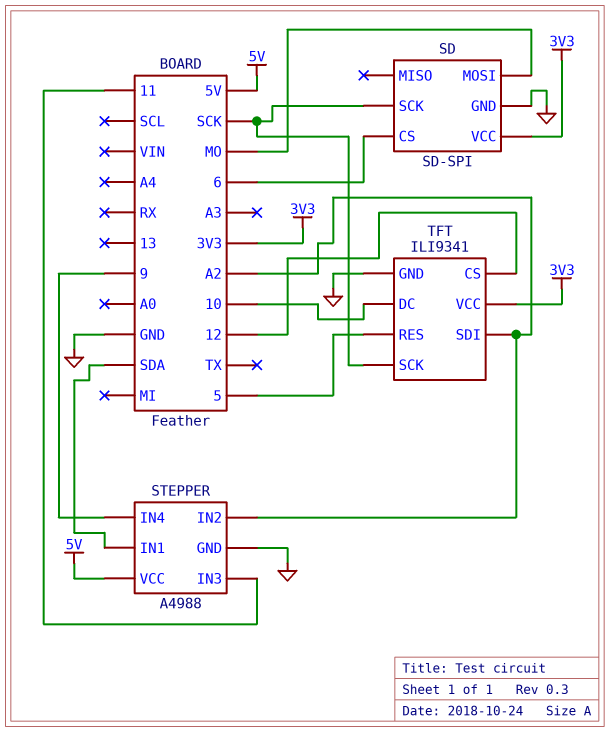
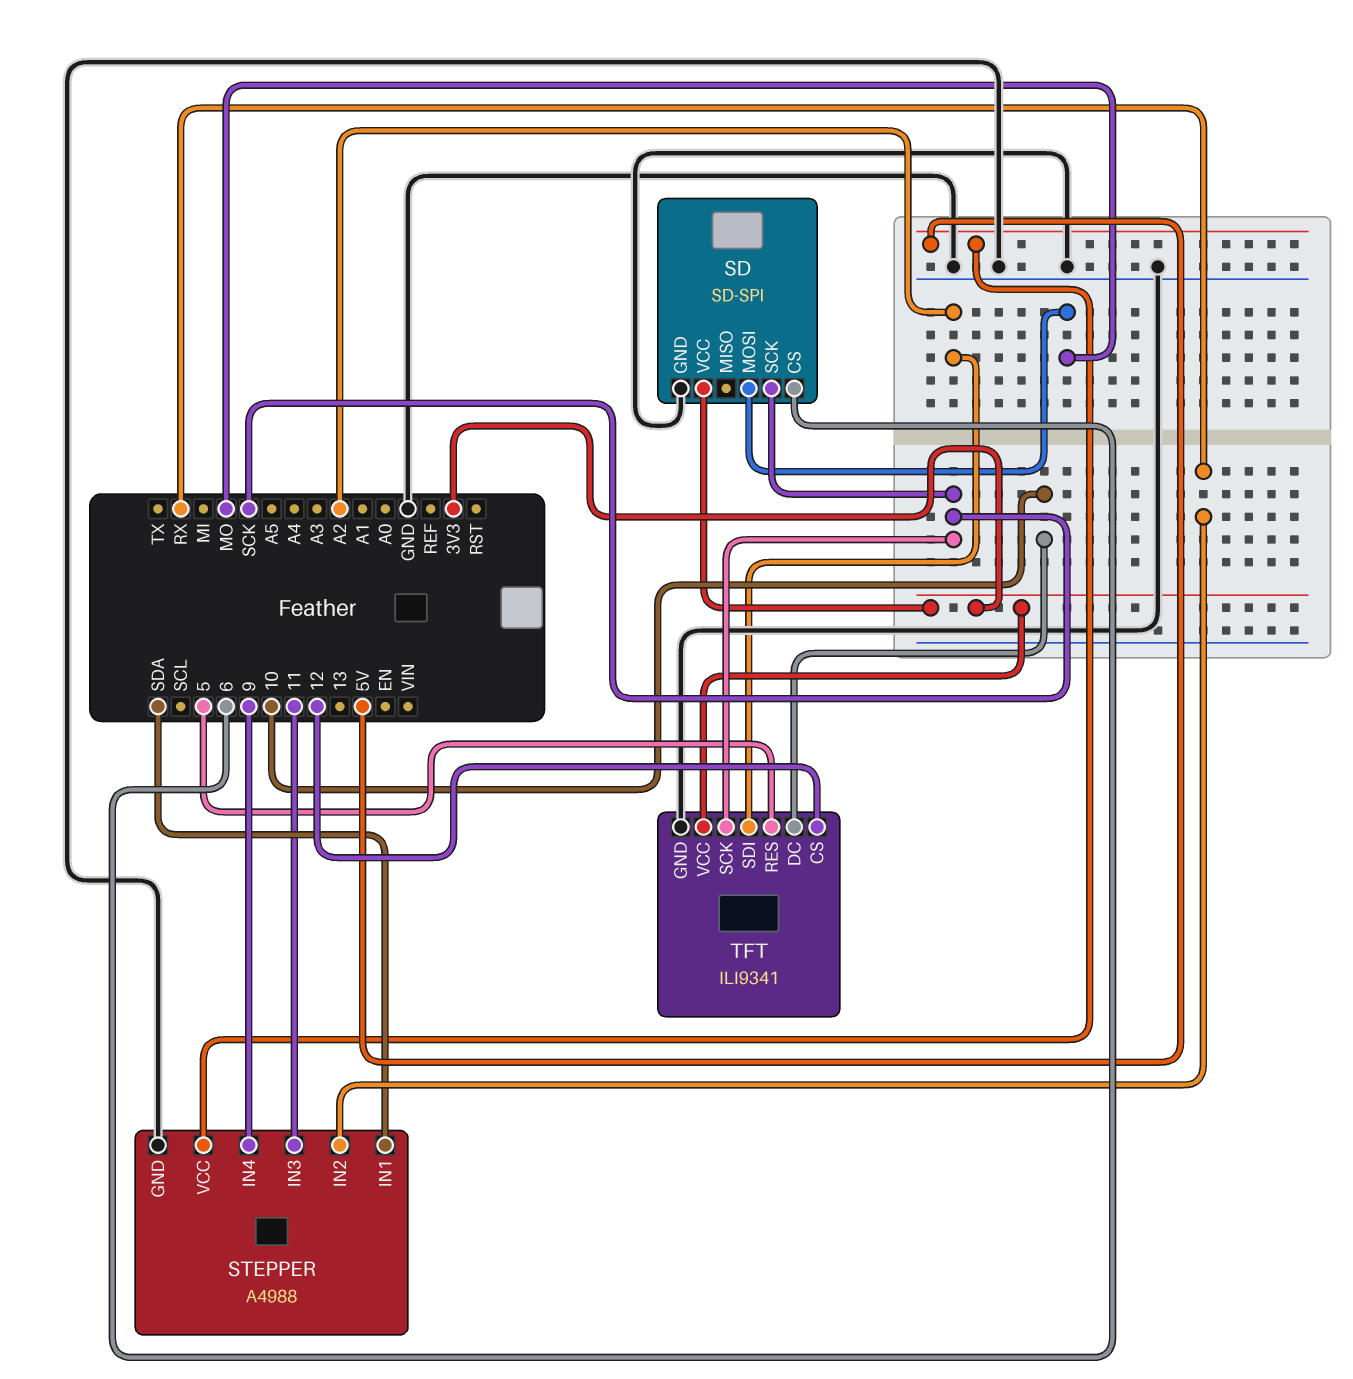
STEPPER pin IN2: A2 -> RX

